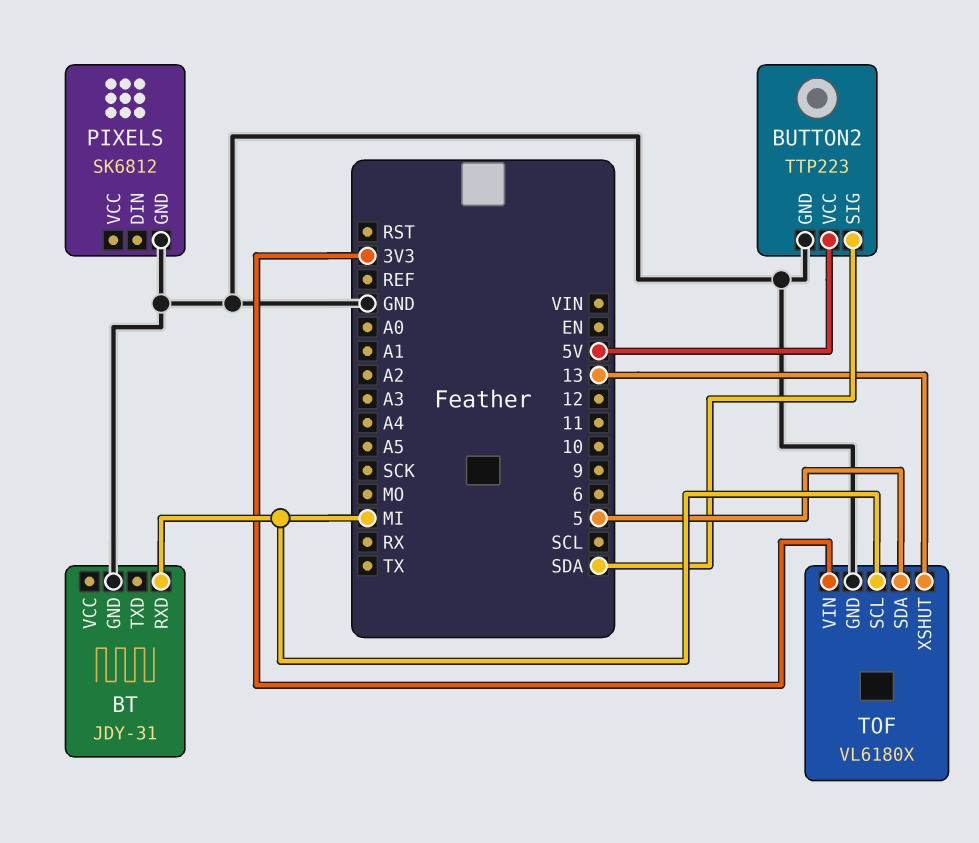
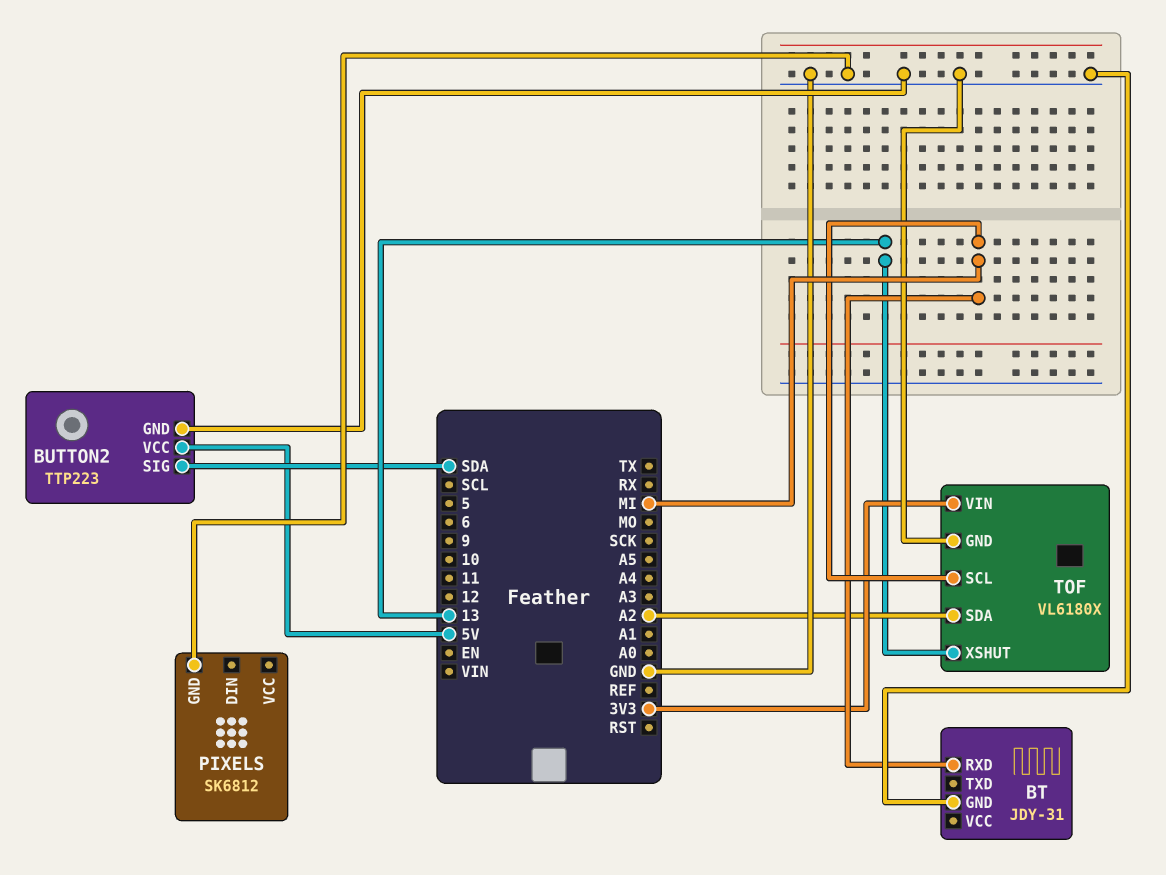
TOF pin SDA: 5 -> A2

